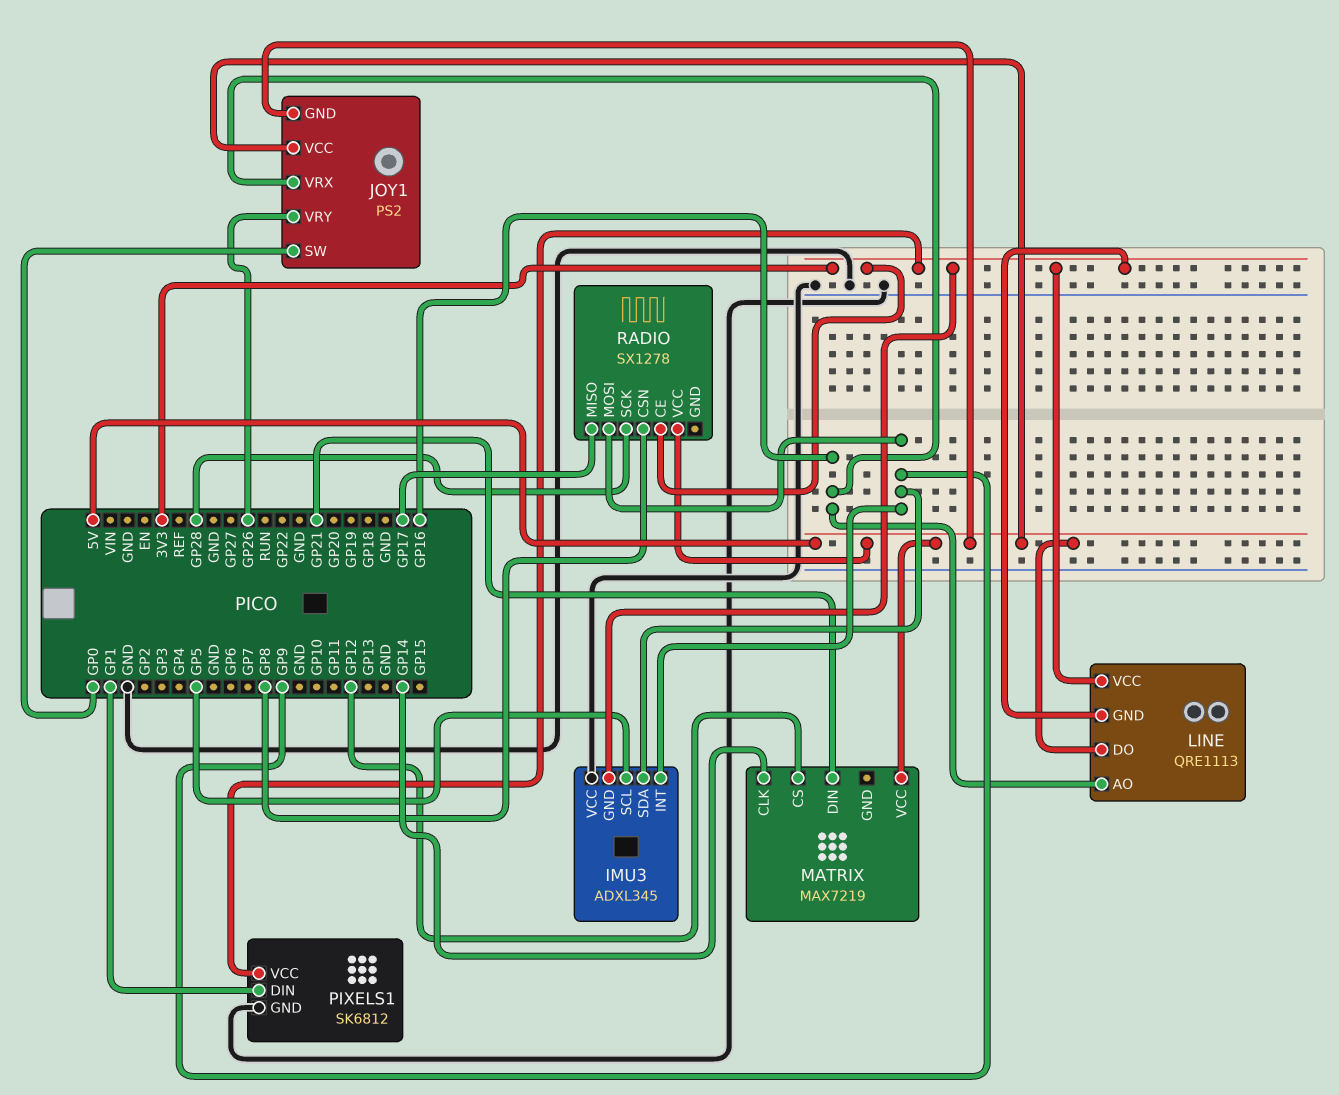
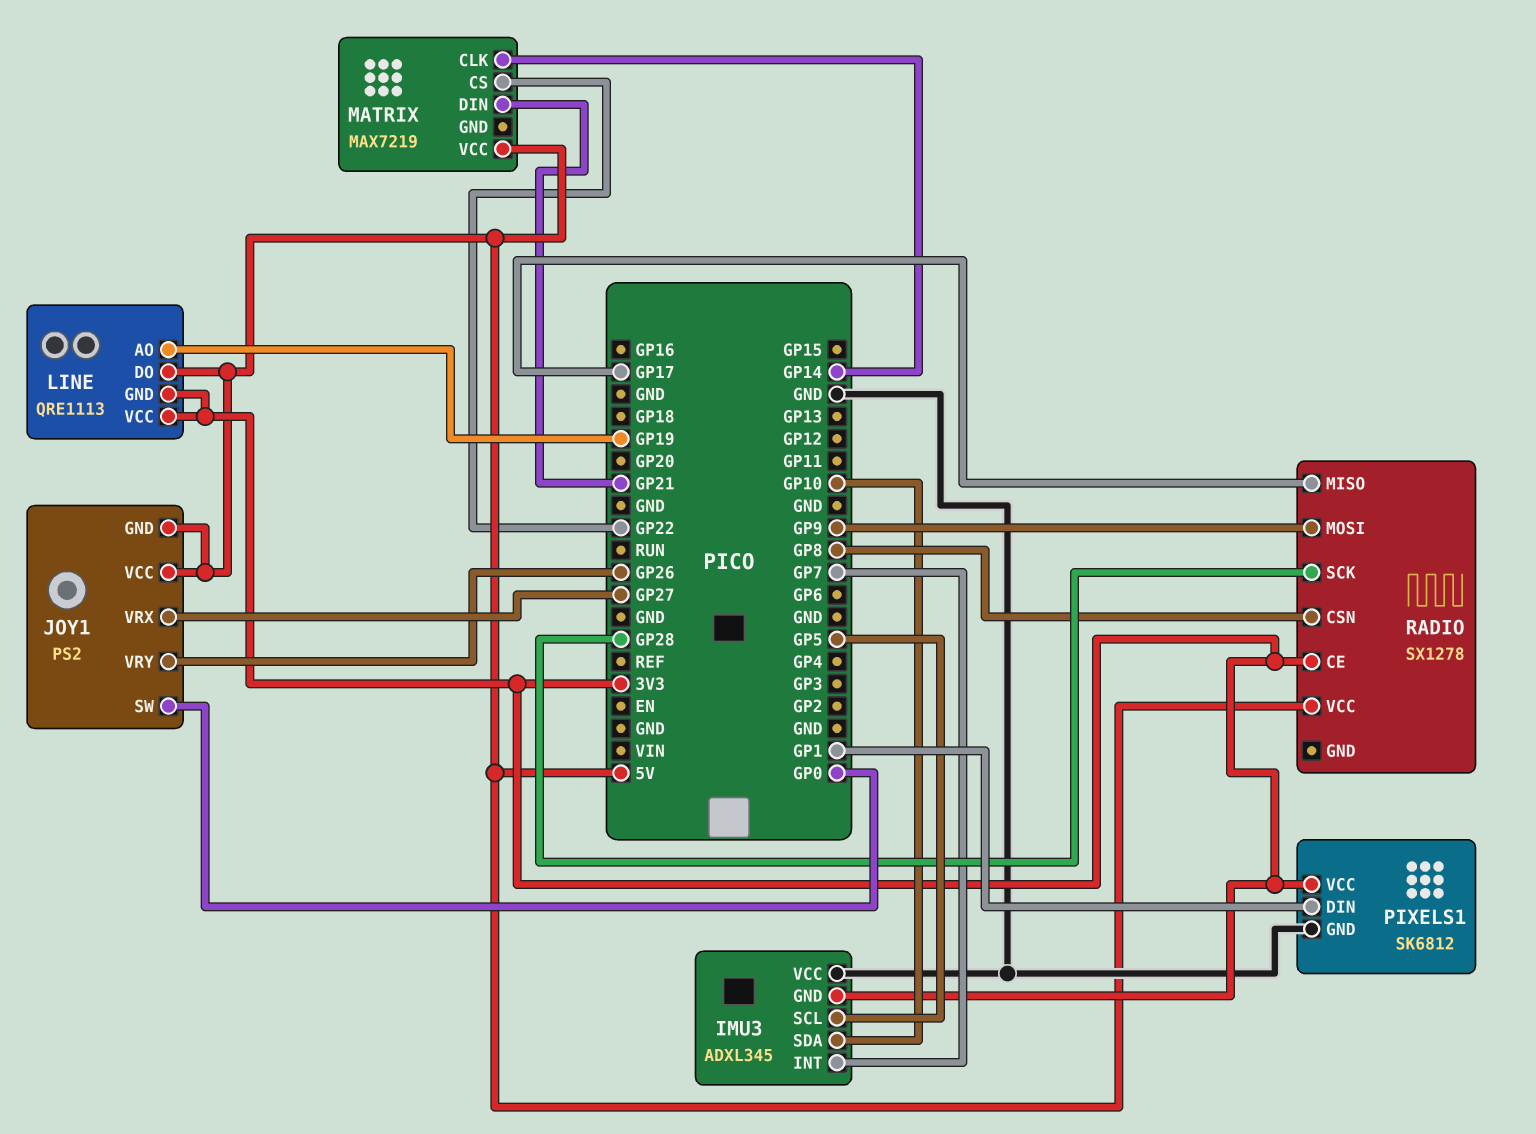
IMU3 pin INT: GP9 -> GP7
IMU3 pin SDA: GP9 -> GP10
JOY1 pin VRX: GP16 -> GP27
LINE pin AO: GP16 -> GP19
MATRIX pin CS: GP12 -> GP22

